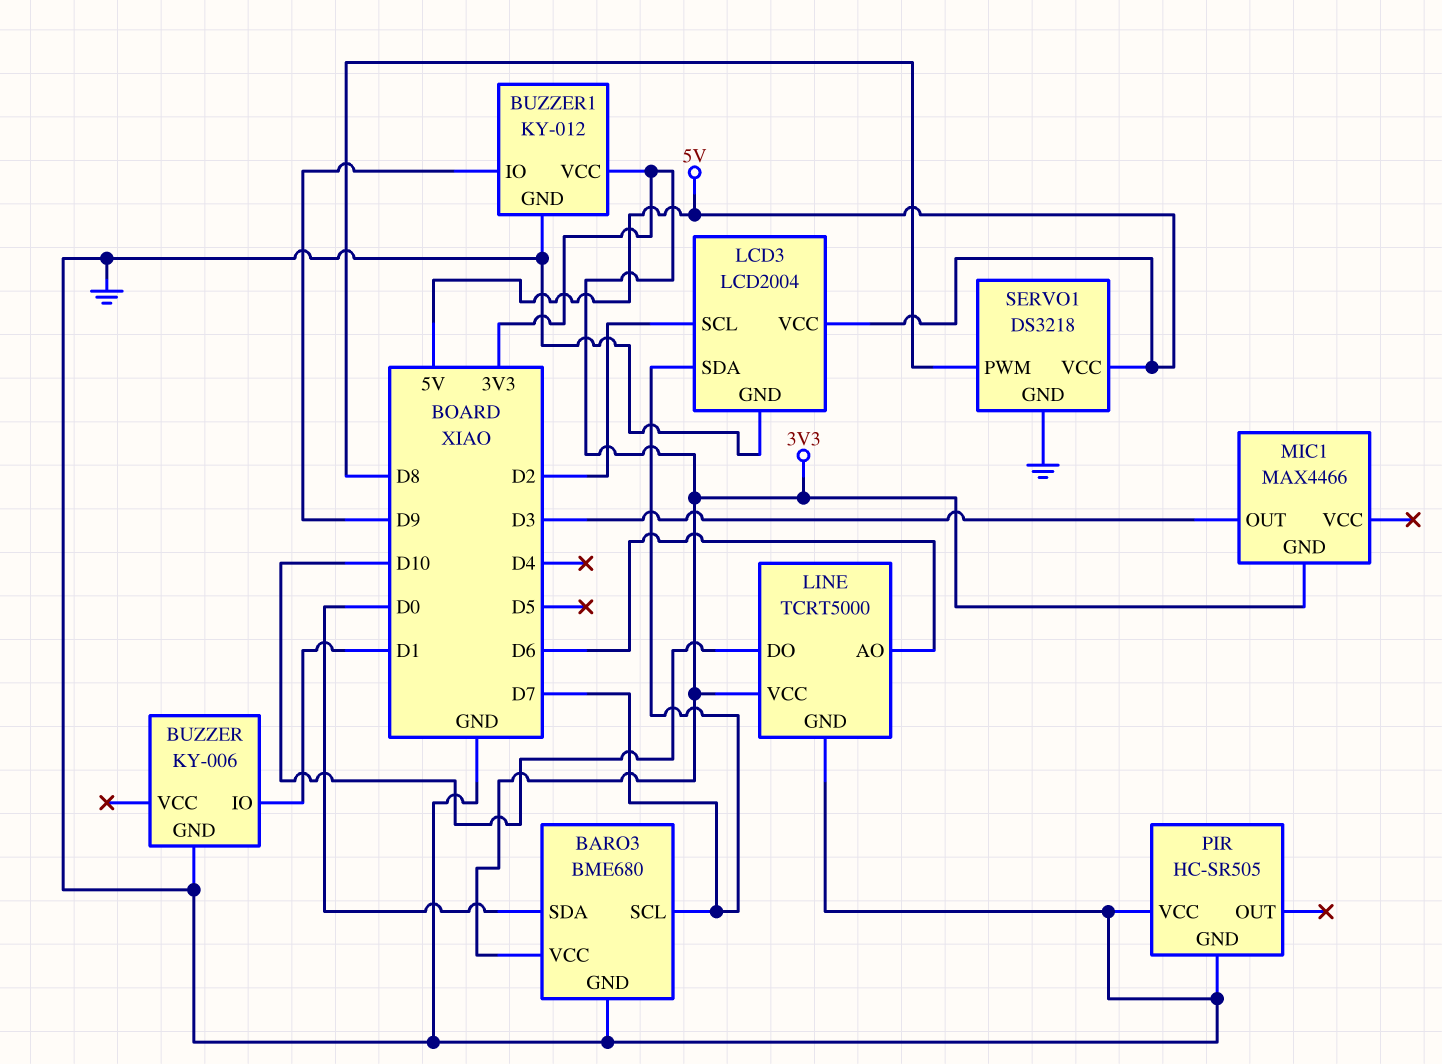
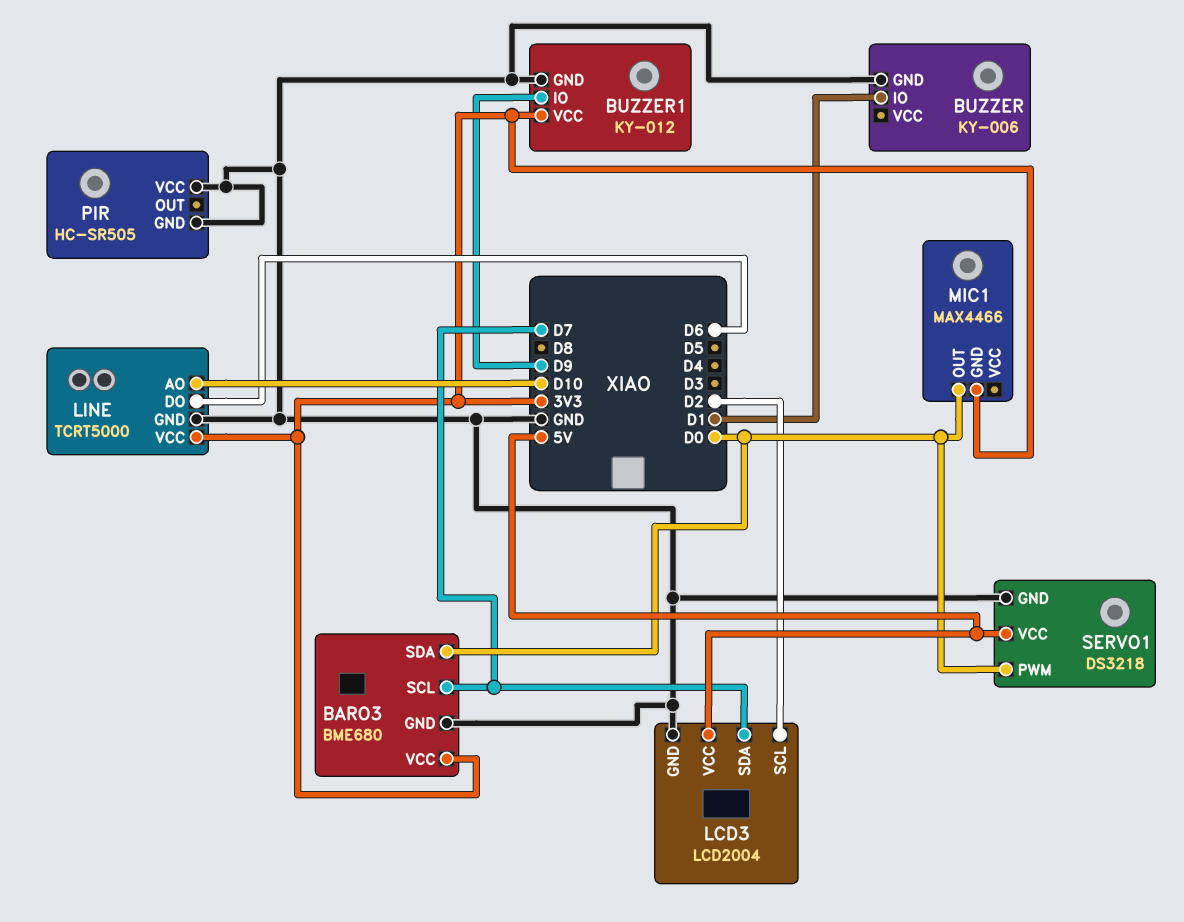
LINE pin AO: D6 -> D10
LINE pin DO: D10 -> D6
MIC1 pin OUT: D3 -> D0
SERVO1 pin PWM: D8 -> D0

